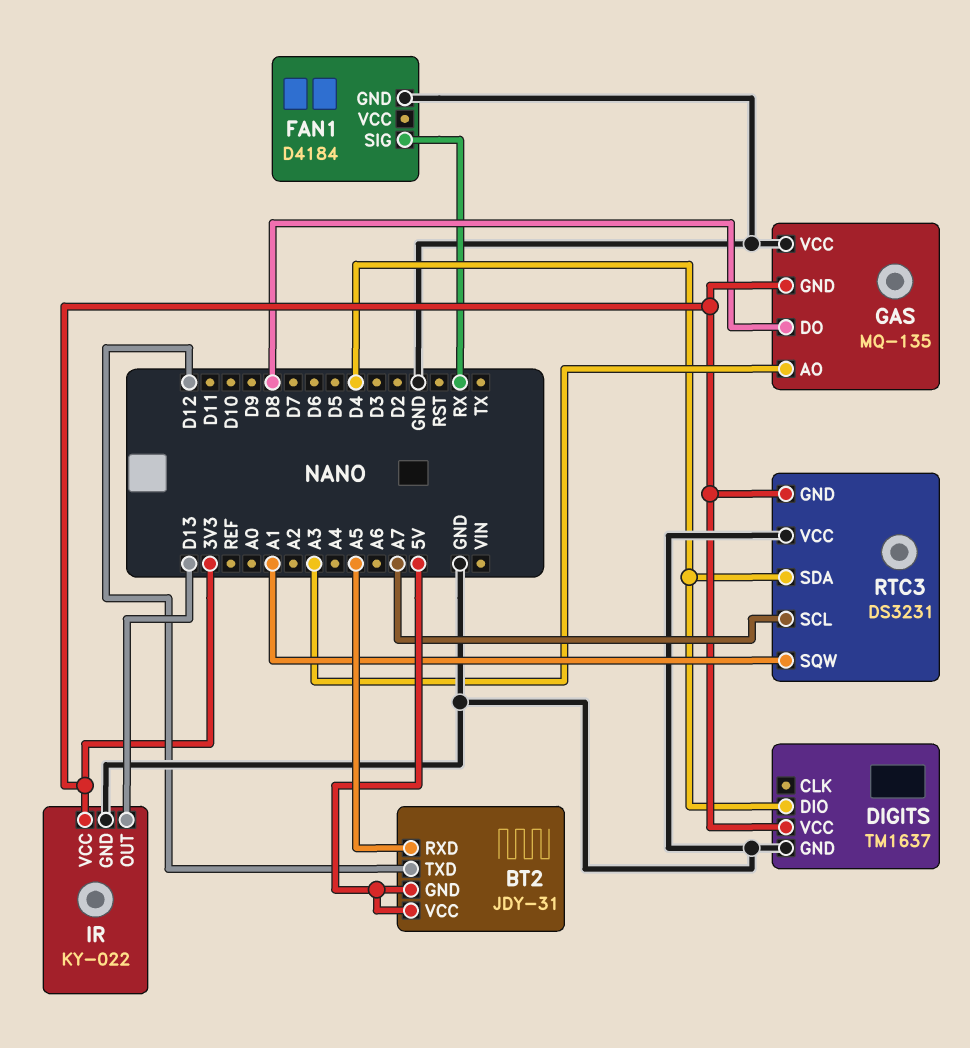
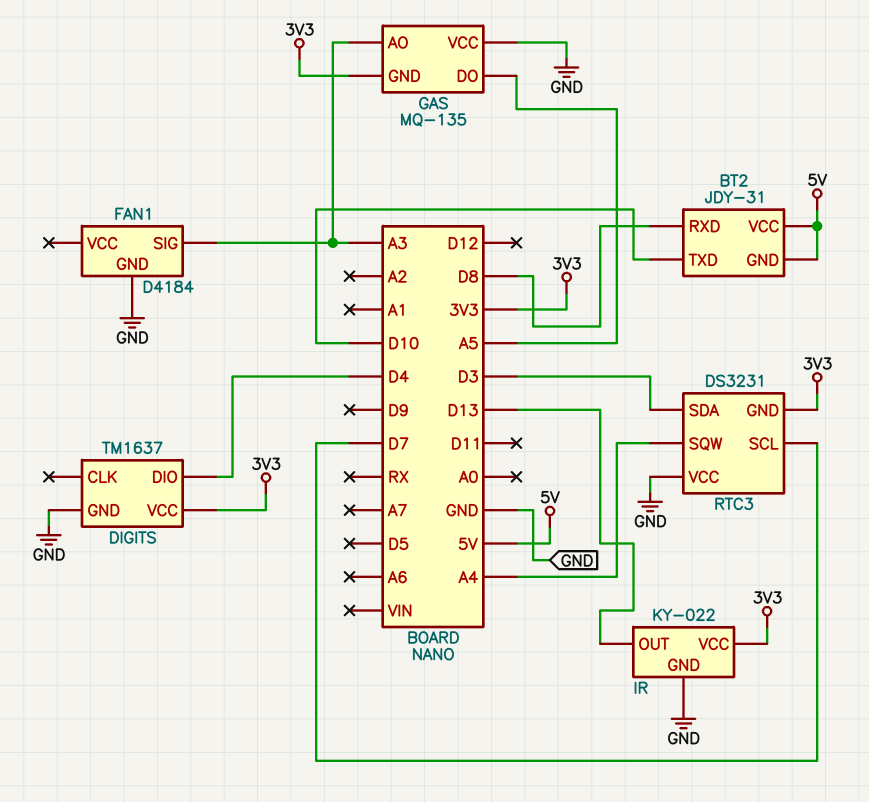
BT2 pin RXD: A5 -> D8
BT2 pin TXD: D12 -> D10
FAN1 pin SIG: RX -> A3
GAS pin DO: D8 -> A5
RTC3 pin SCL: A7 -> D7
RTC3 pin SDA: D4 -> D3
RTC3 pin SQW: A1 -> A4

